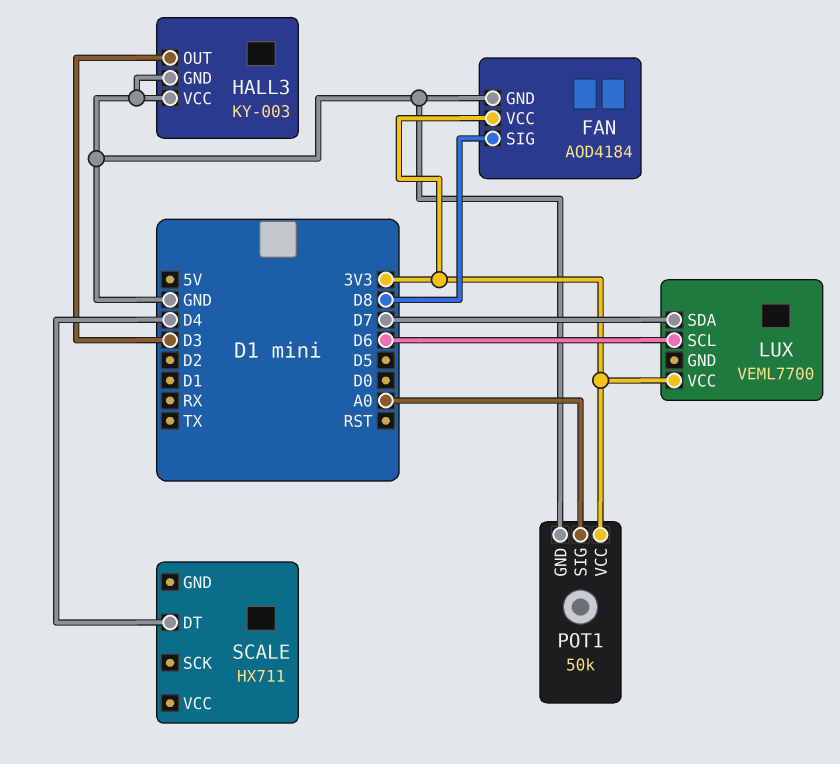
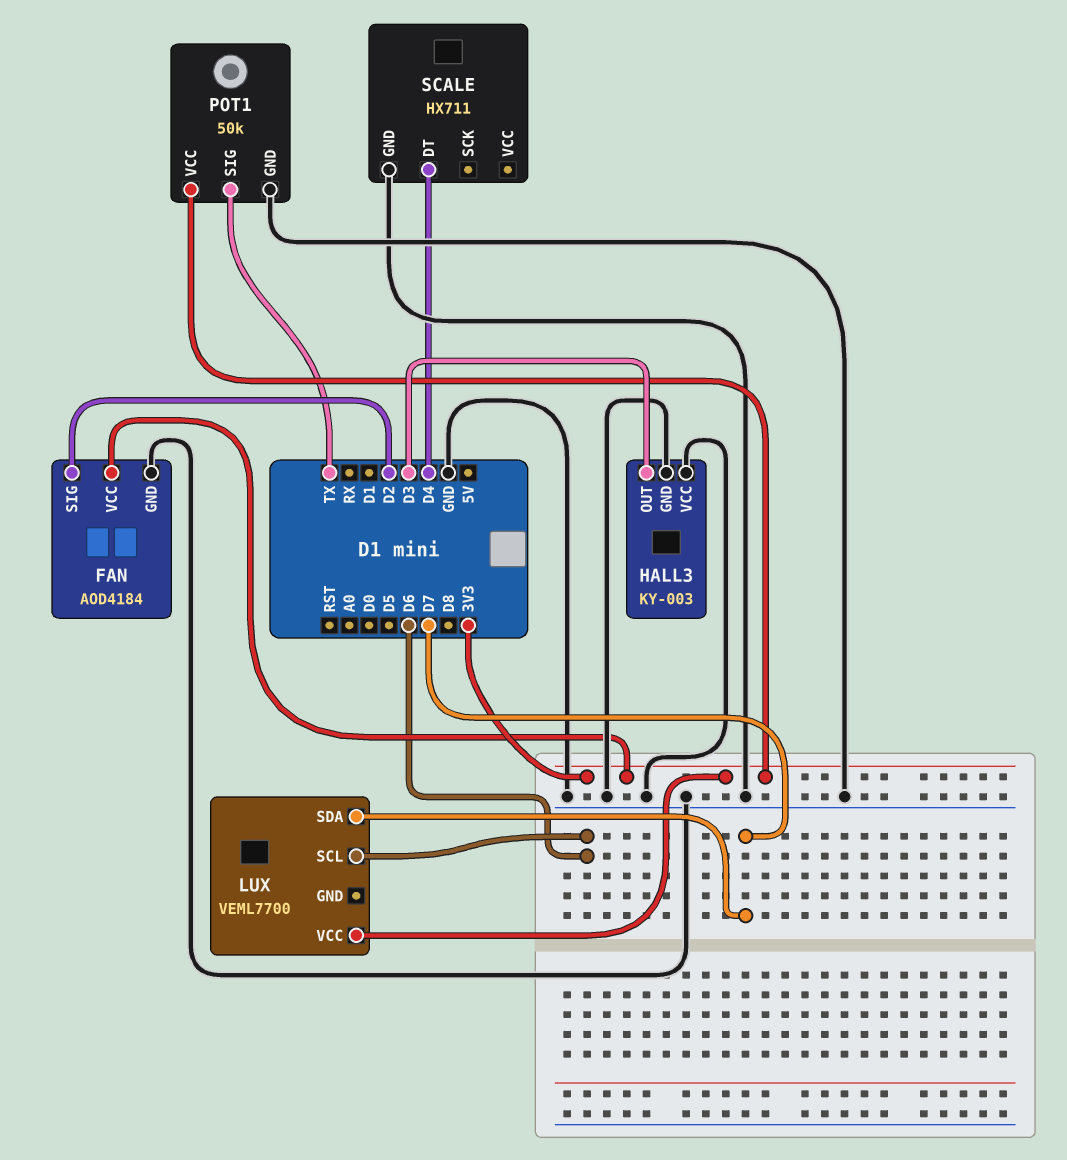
FAN pin SIG: D8 -> D2
POT1 pin SIG: A0 -> TX
SCALE pin GND: none -> GND

